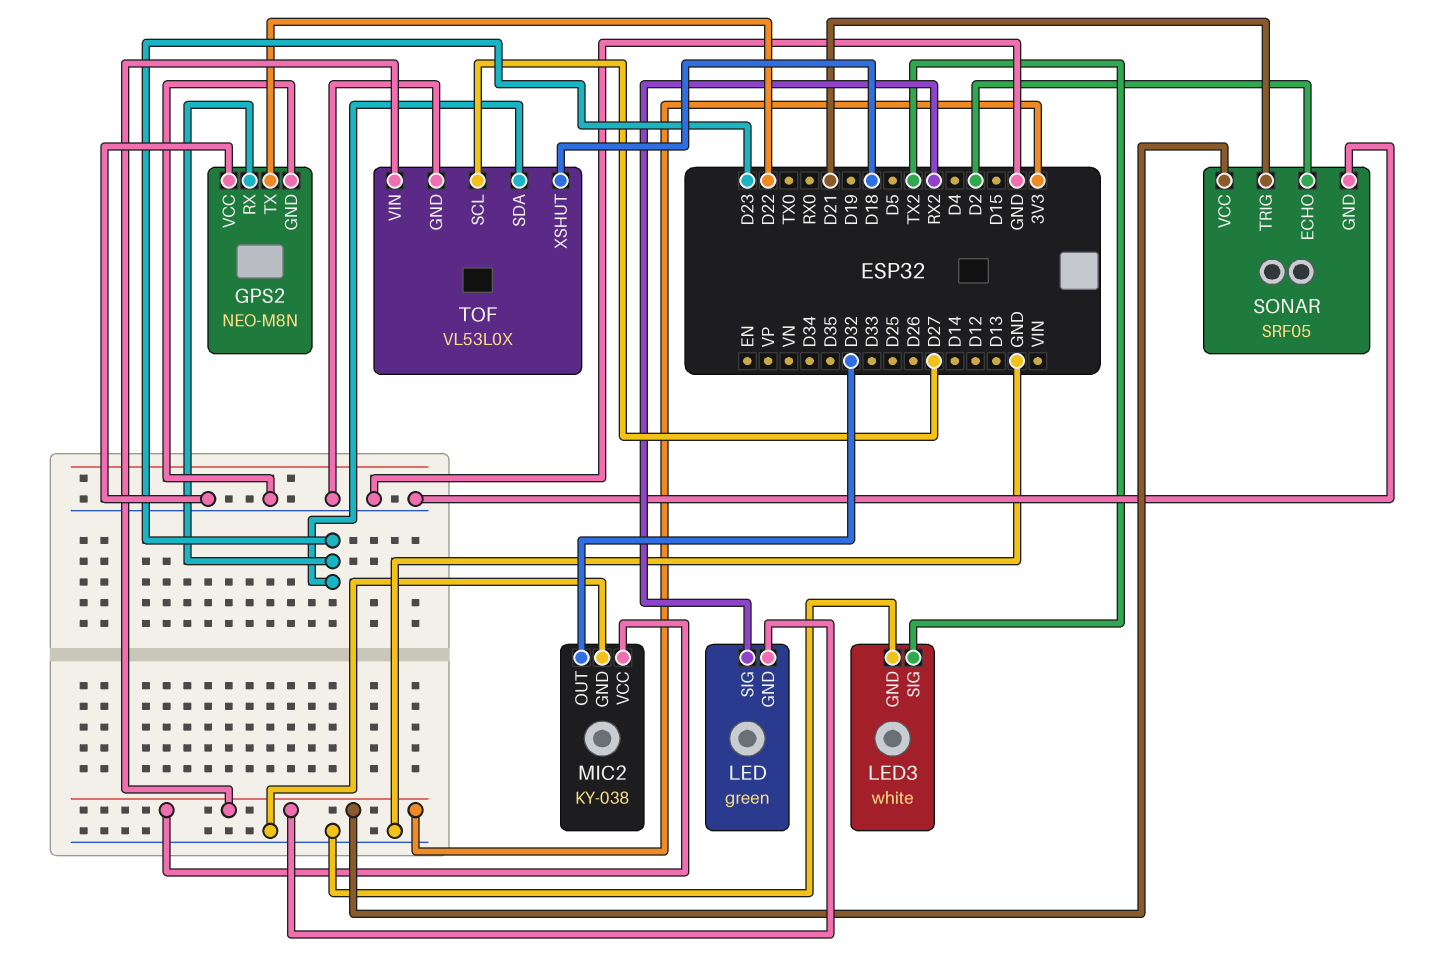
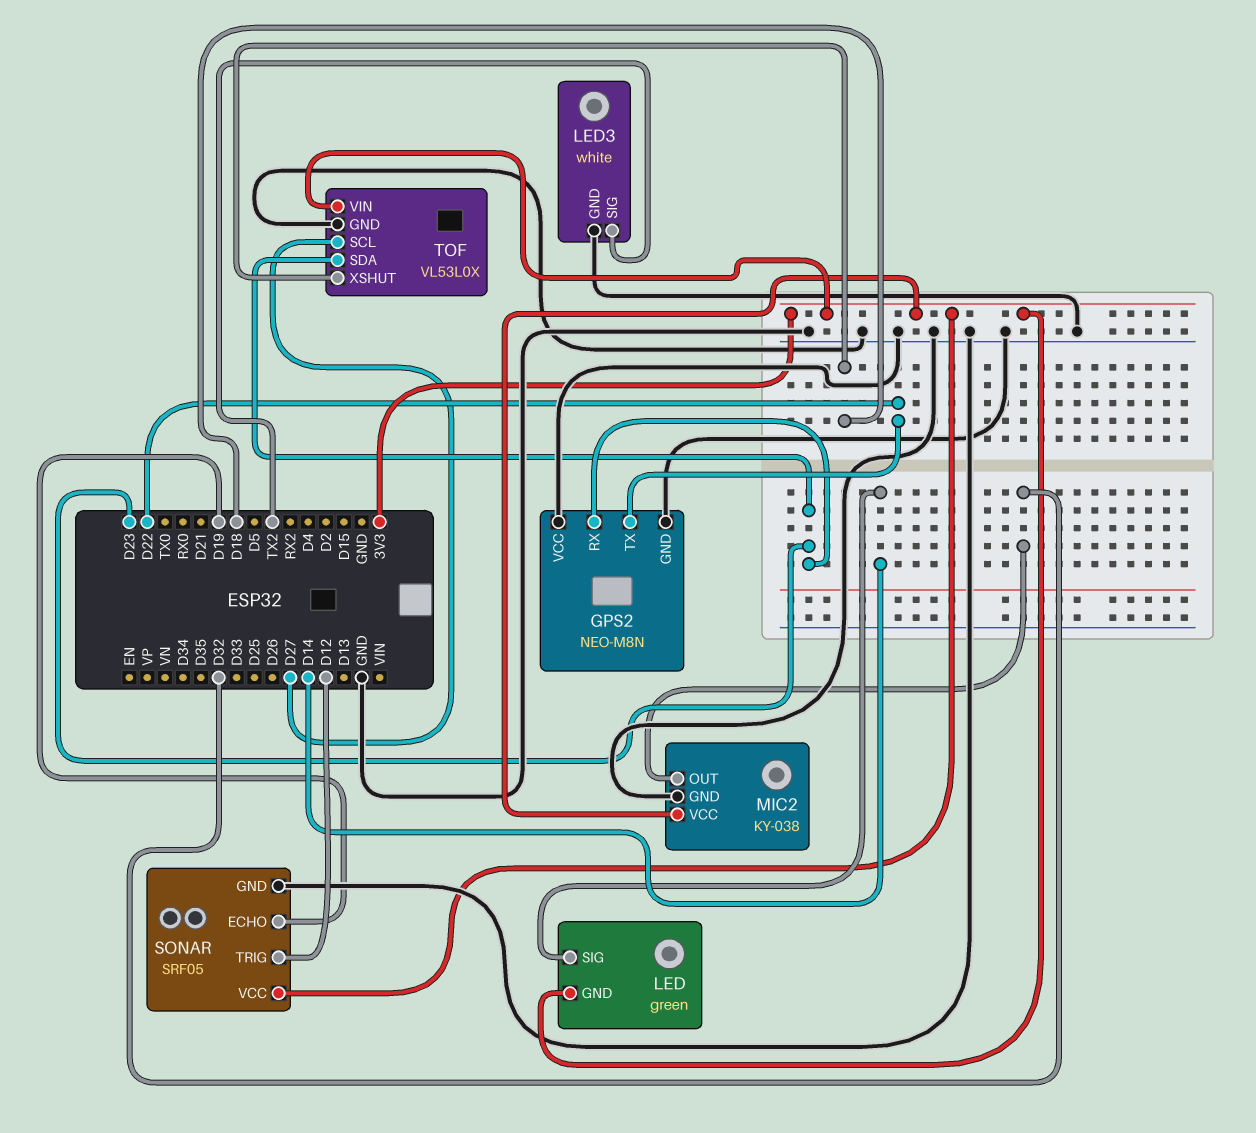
LED pin SIG: RX2 -> D14
SONAR pin ECHO: D2 -> D19
SONAR pin TRIG: D21 -> D12

